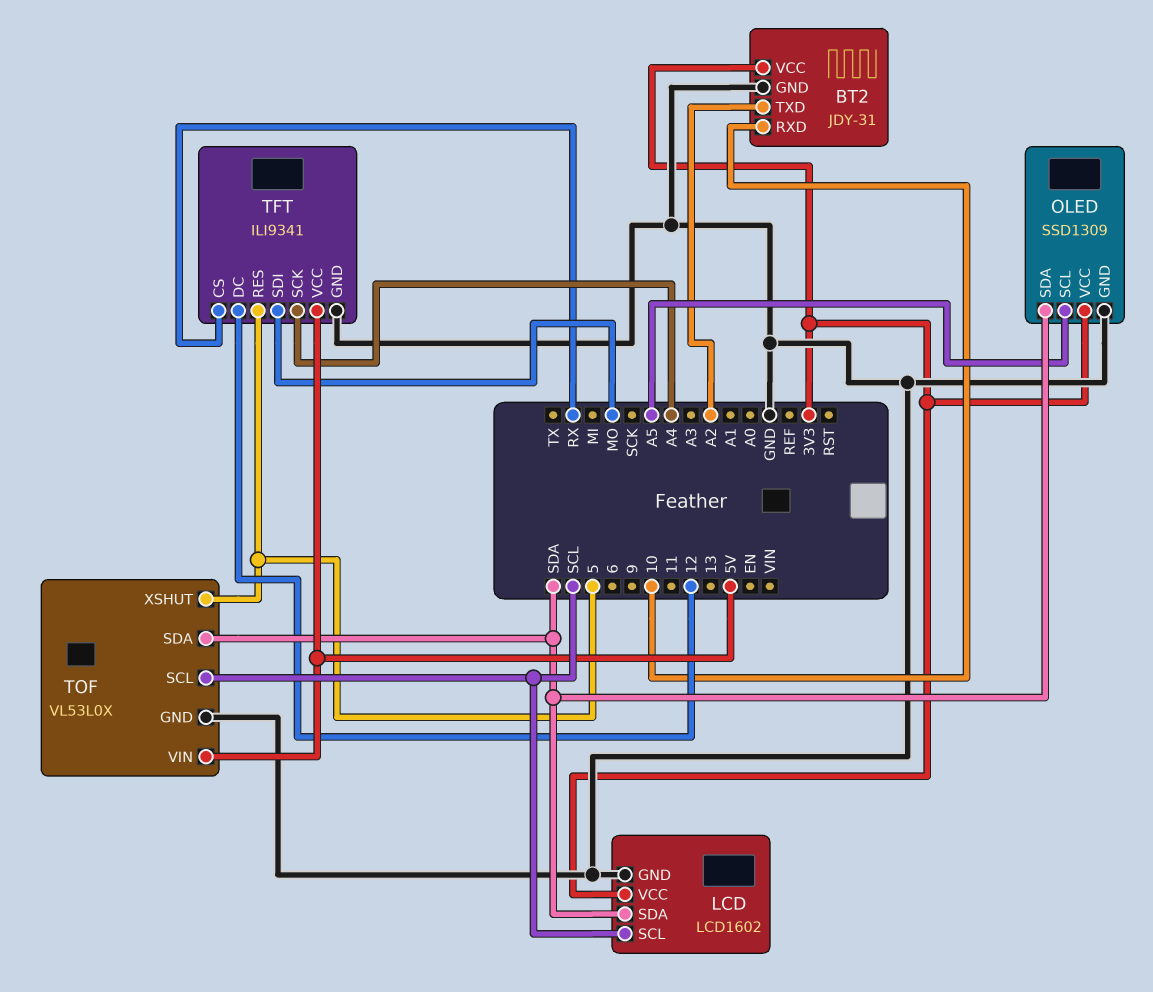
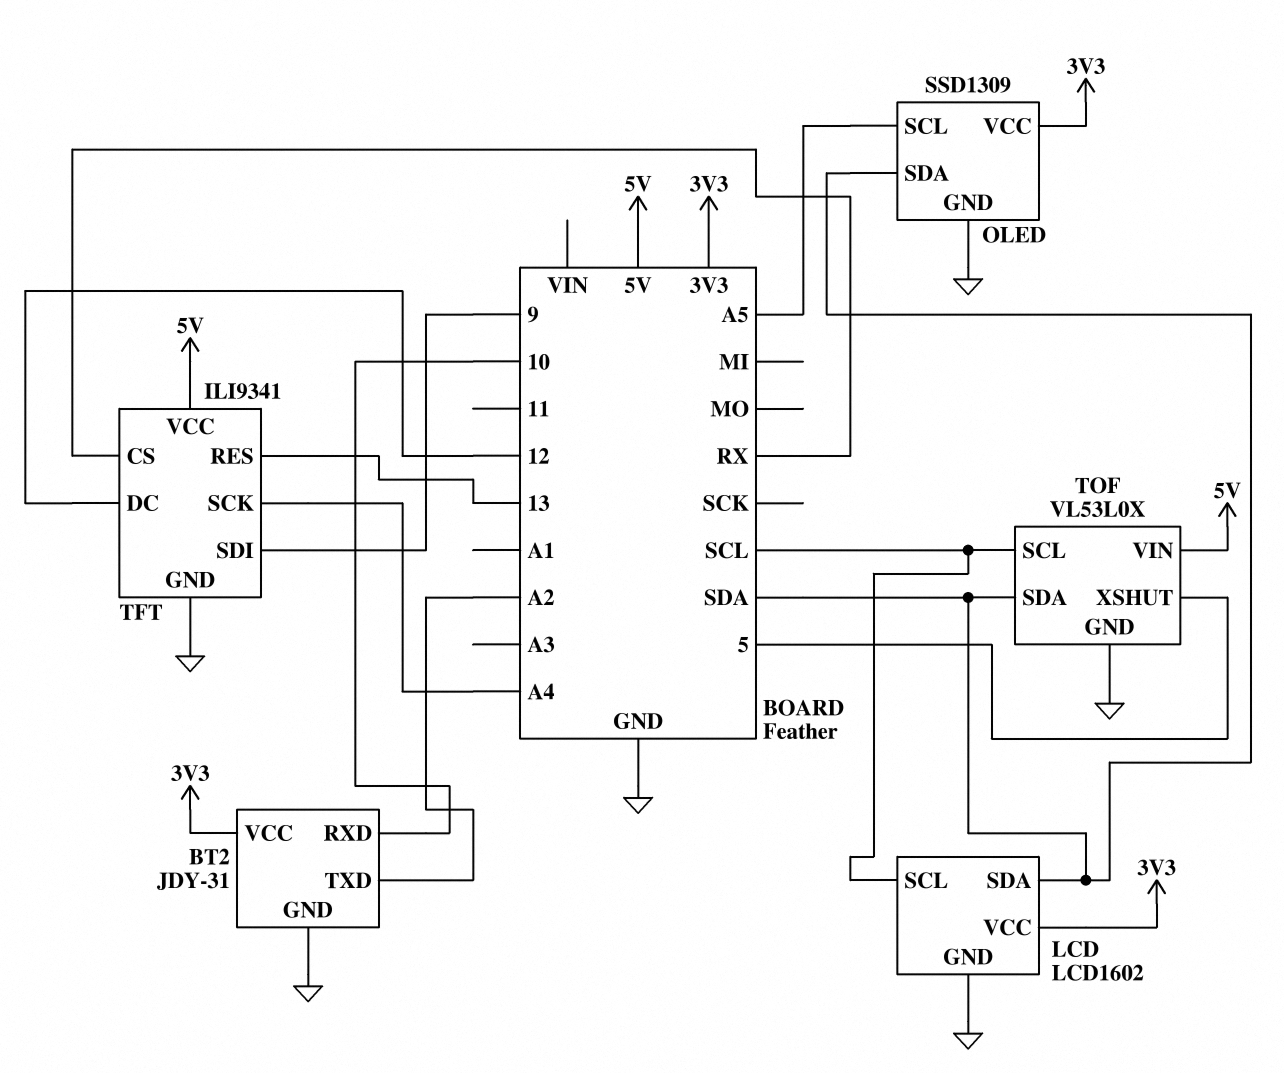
TFT pin RES: 5 -> 13
TFT pin SDI: MO -> 9

